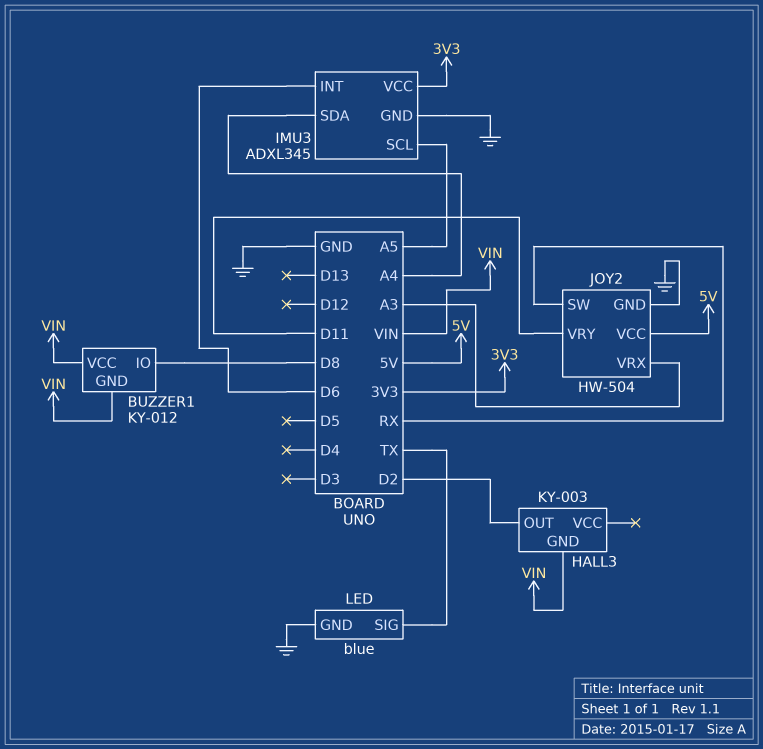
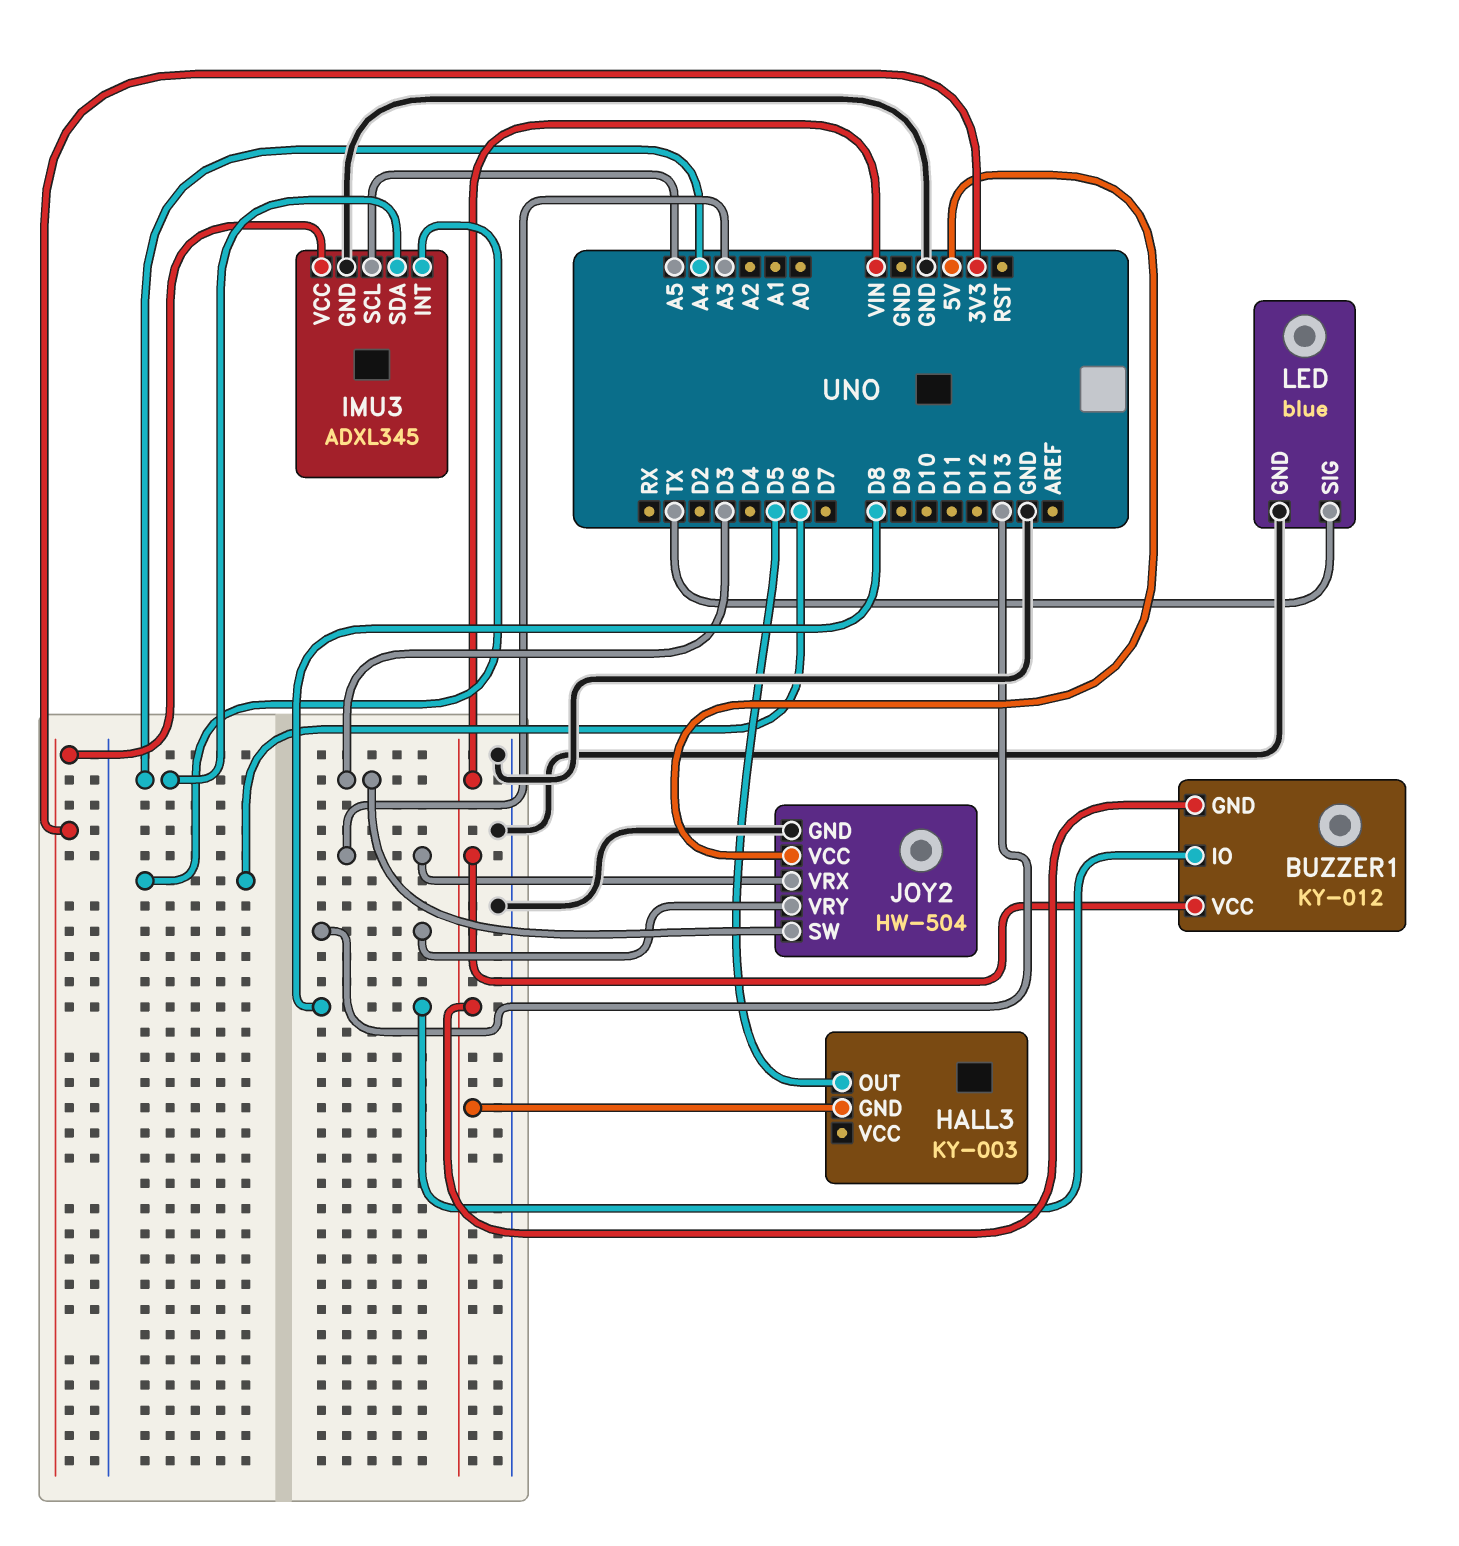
HALL3 pin OUT: D2 -> D5
JOY2 pin SW: RX -> D3
JOY2 pin VRY: D11 -> D13

